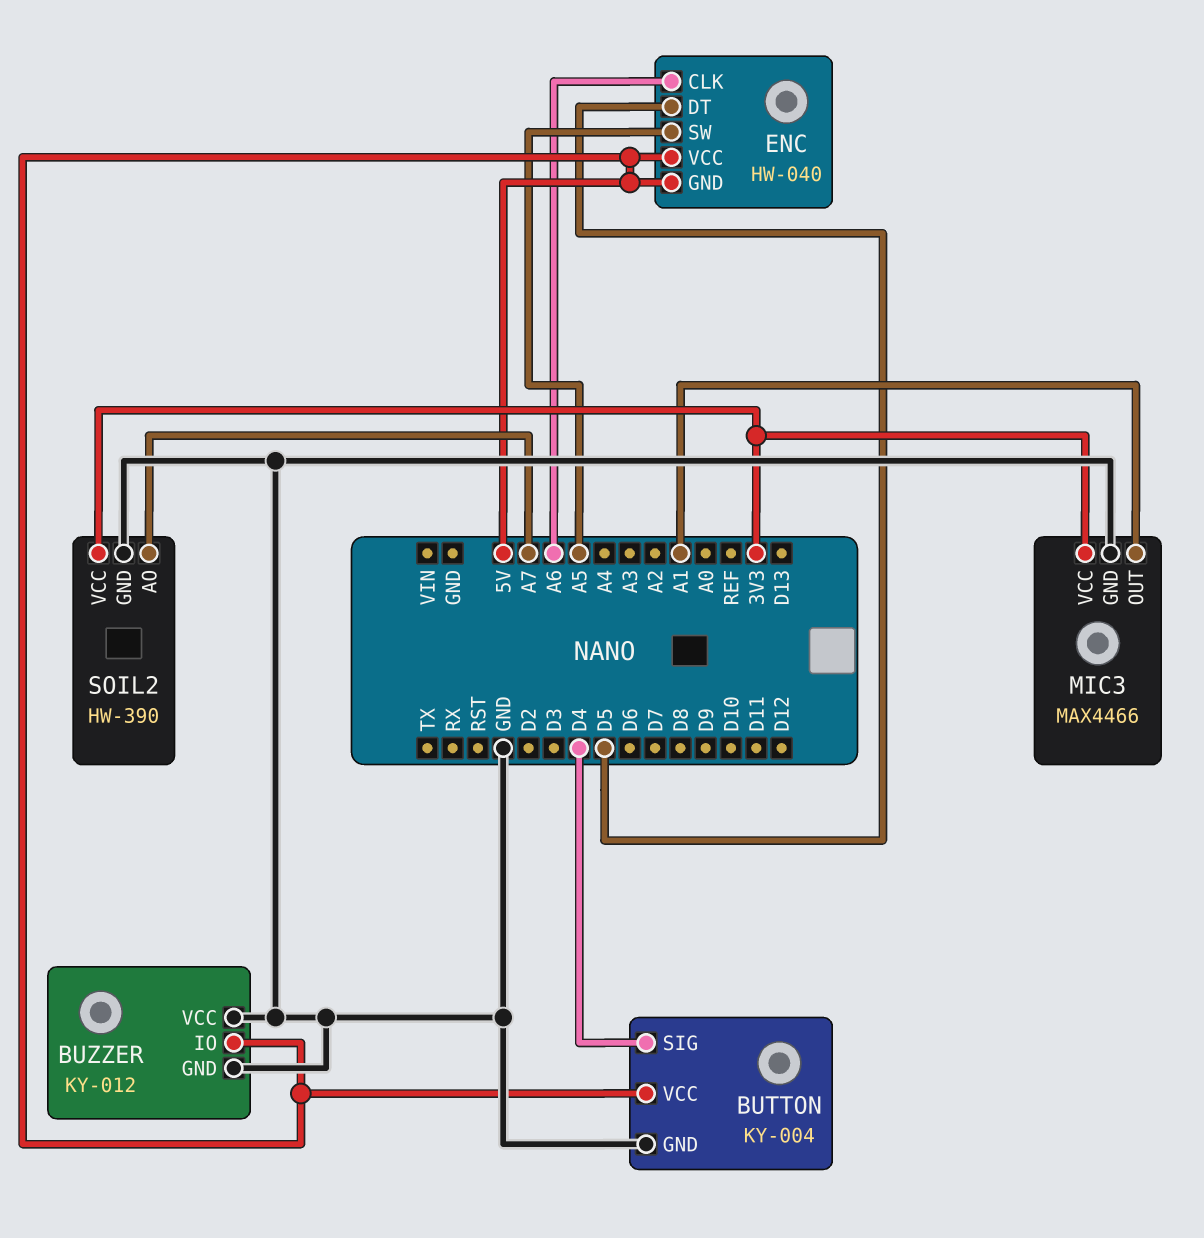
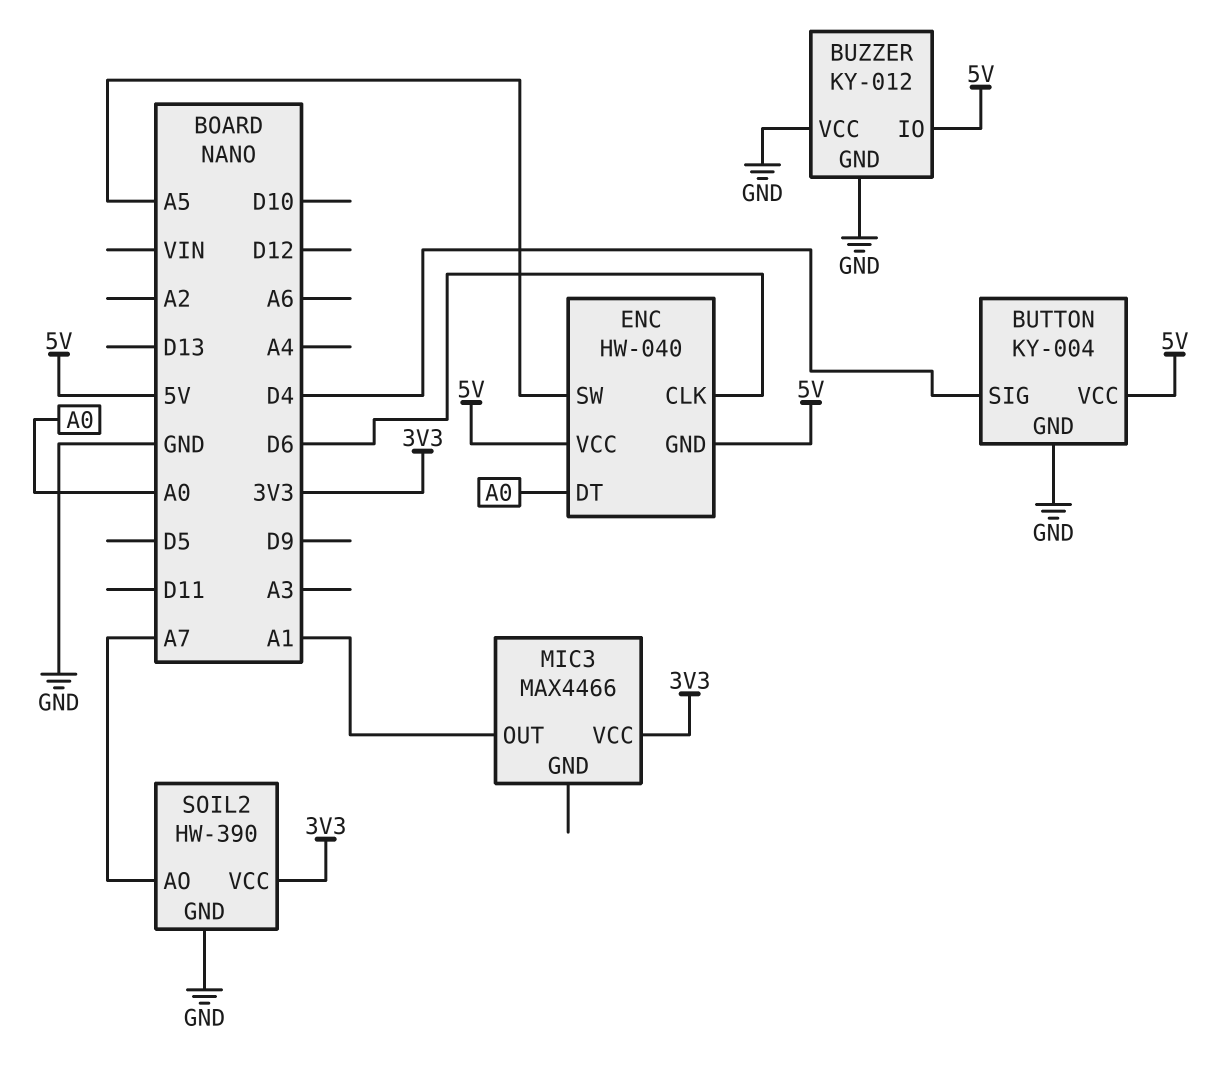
ENC pin CLK: A6 -> D6
ENC pin DT: D5 -> A0
MIC3 pin GND: GND -> none

